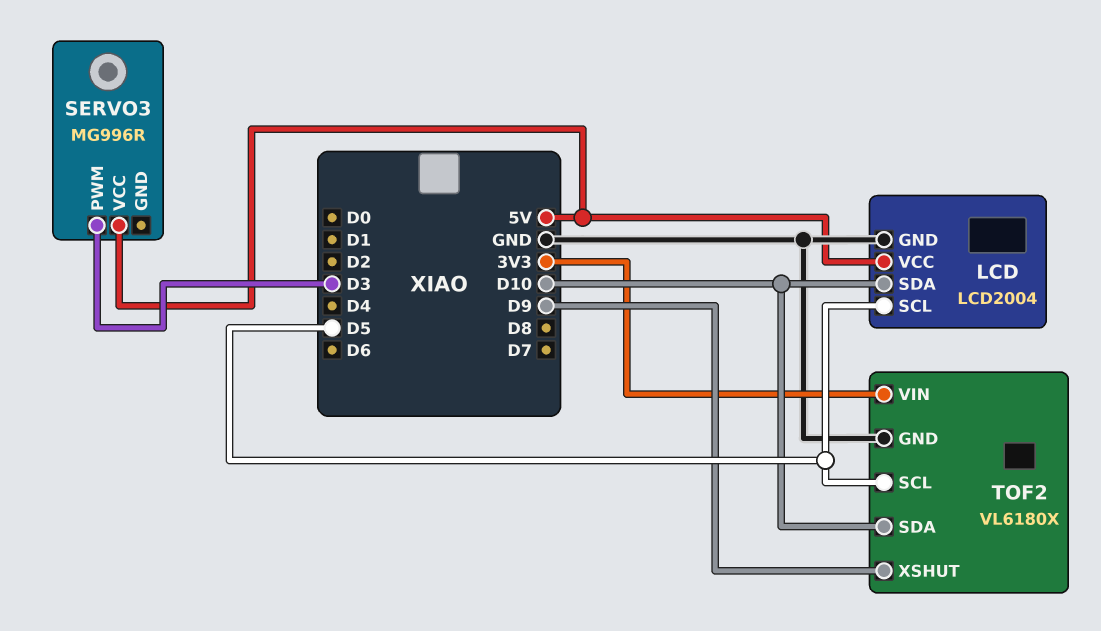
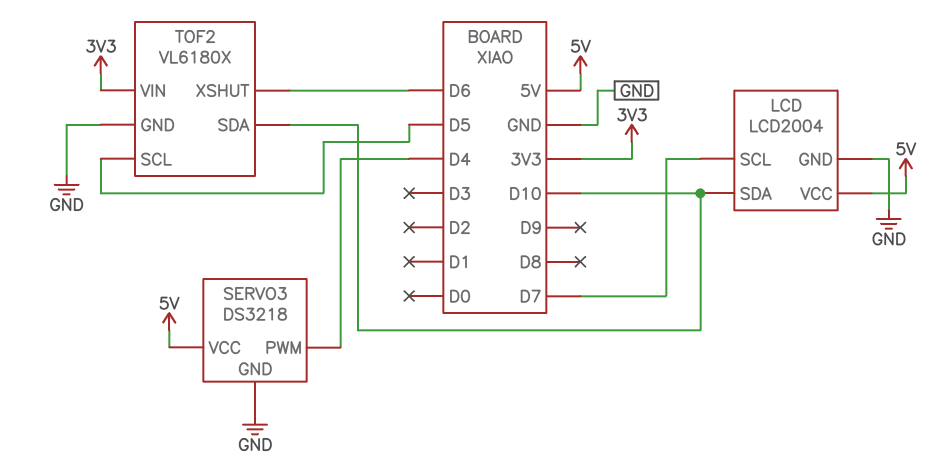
LCD pin SCL: D5 -> D7
SERVO3: MG996R -> DS3218
SERVO3 pin GND: none -> GND
SERVO3 pin PWM: D3 -> D4
TOF2 pin XSHUT: D9 -> D6

